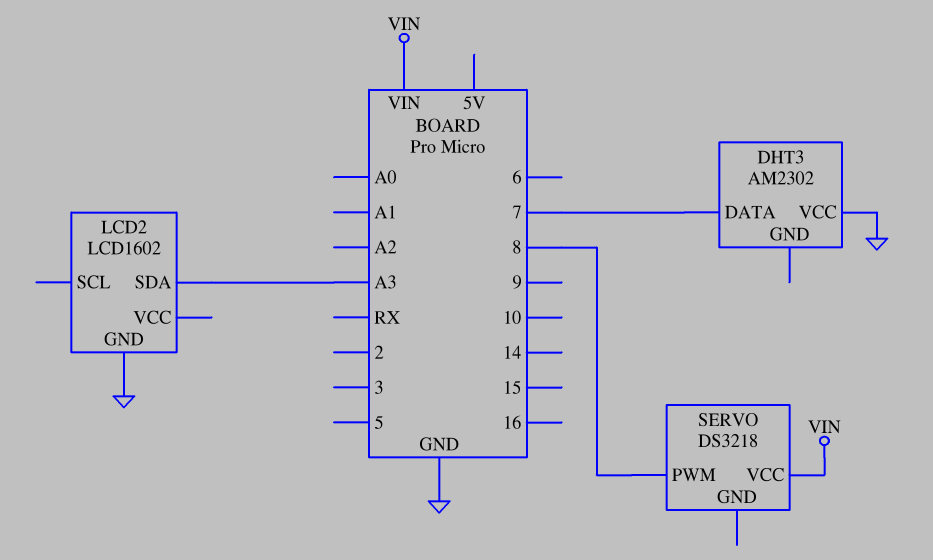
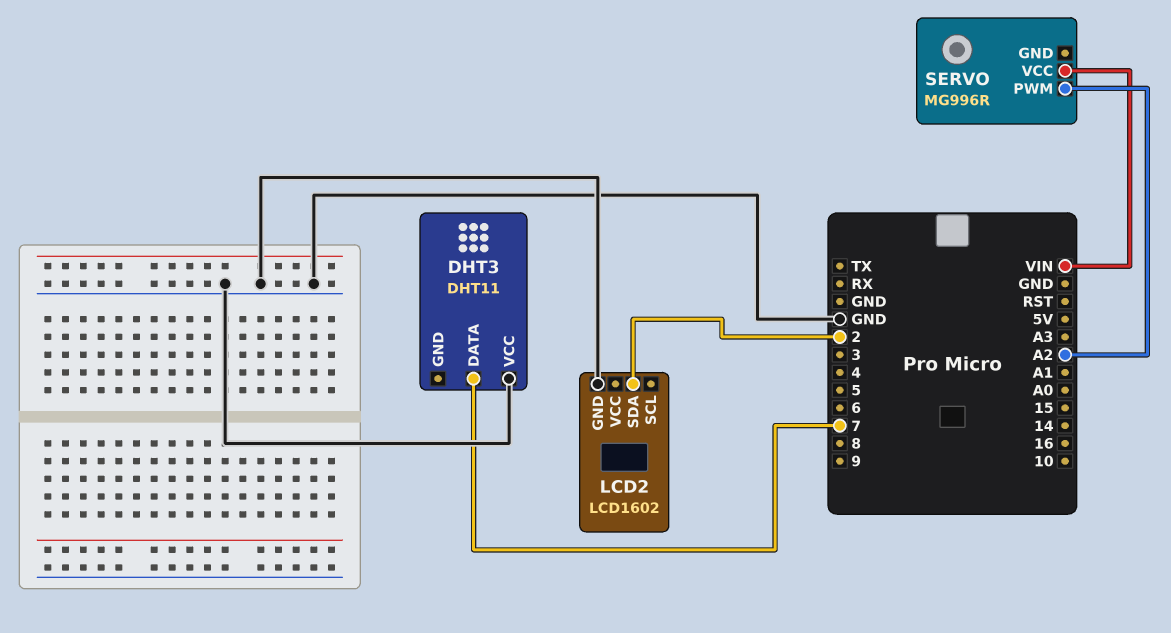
DHT3: AM2302 -> DHT11
LCD2 pin SDA: A3 -> 2
SERVO: DS3218 -> MG996R
SERVO pin PWM: 8 -> A2

